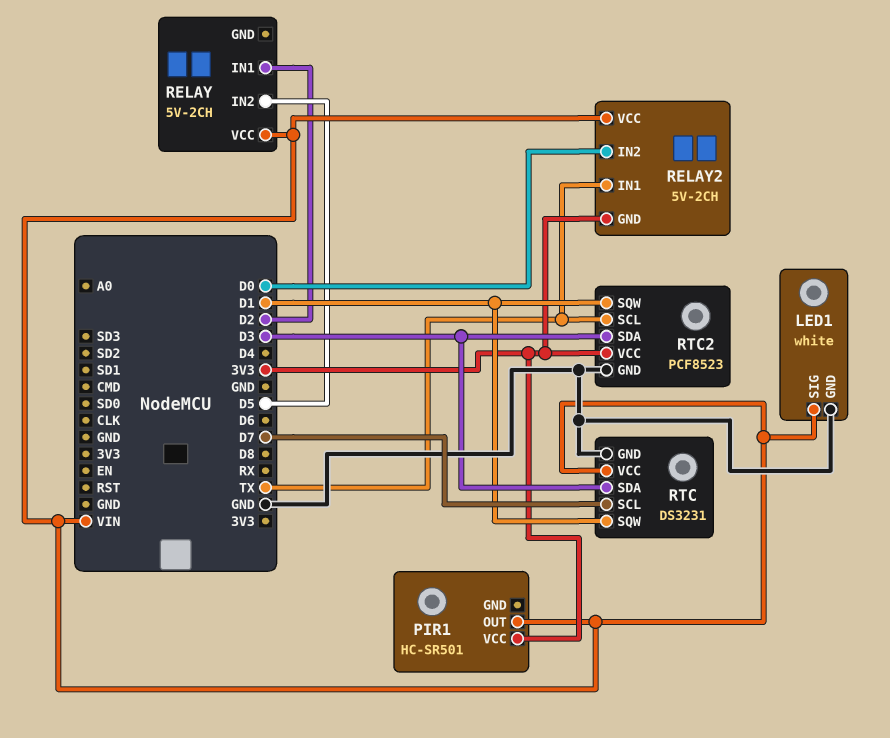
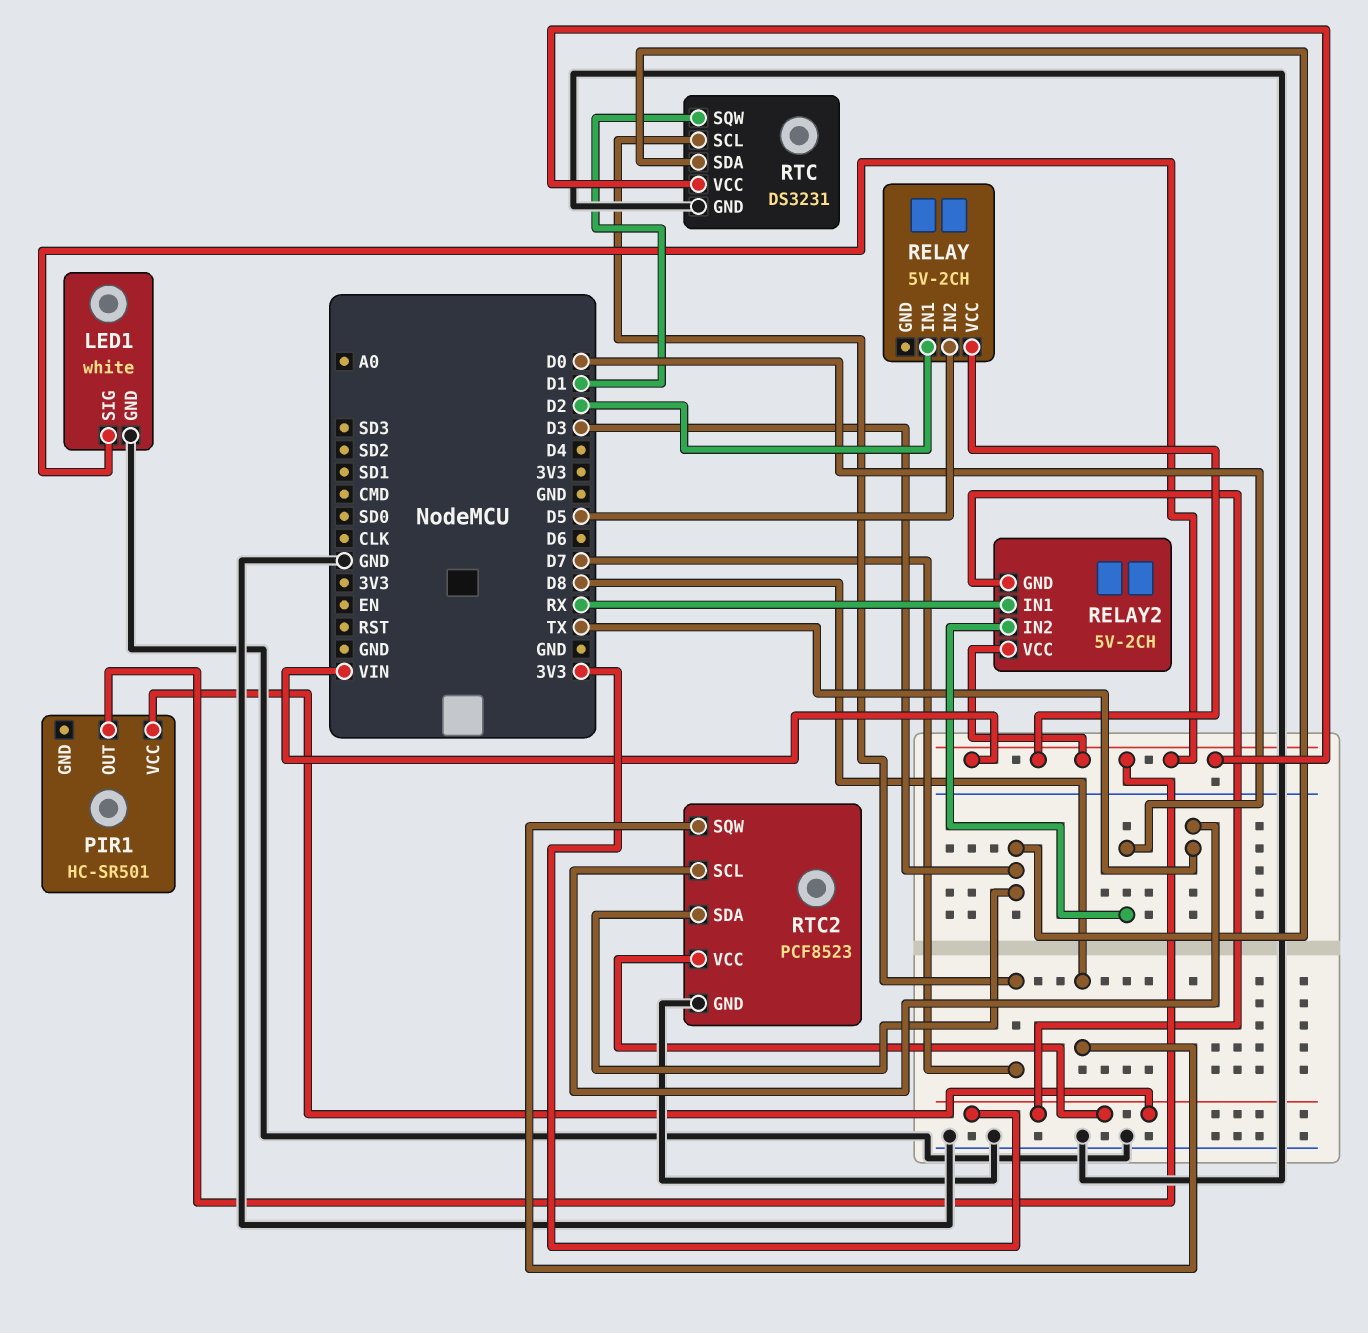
RELAY2 pin IN1: TX -> RX
RTC2 pin SQW: D1 -> D8

